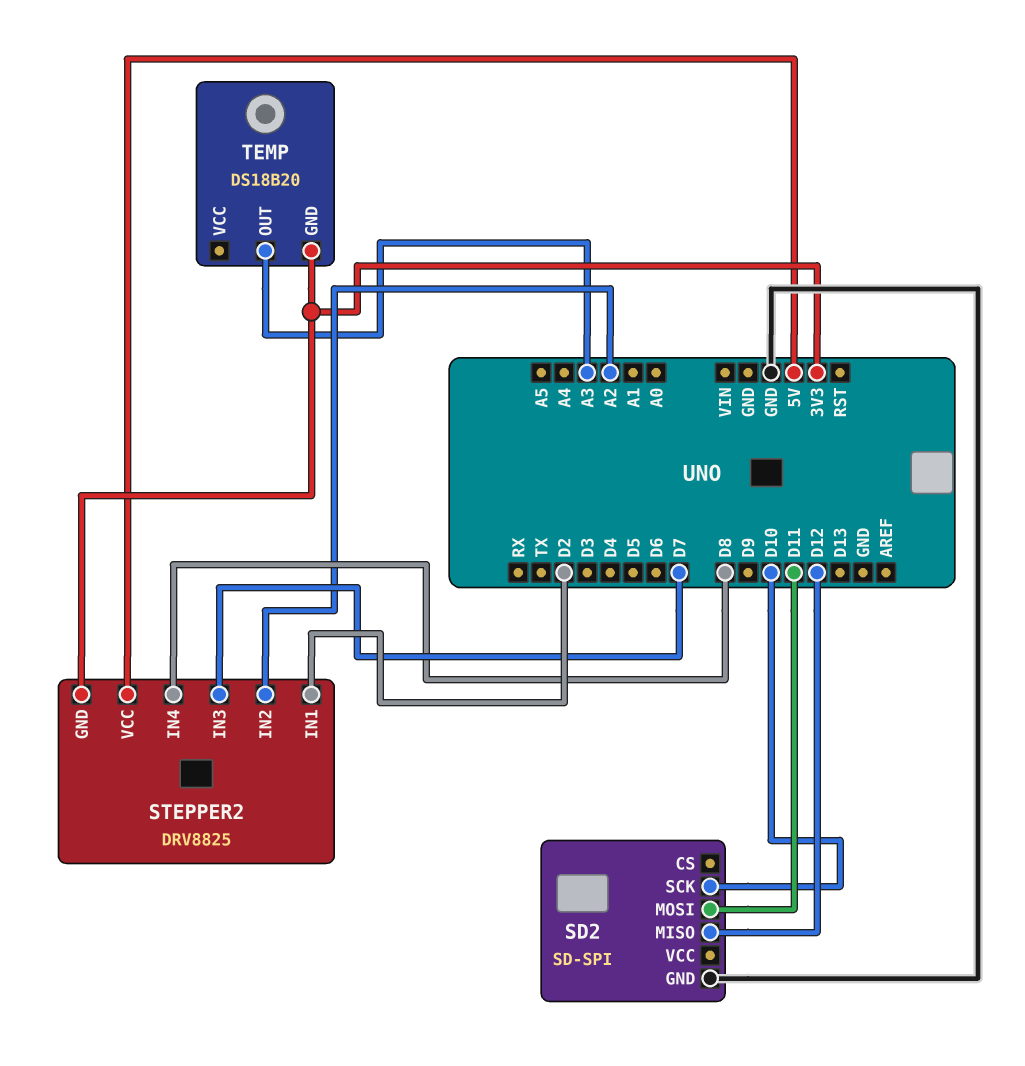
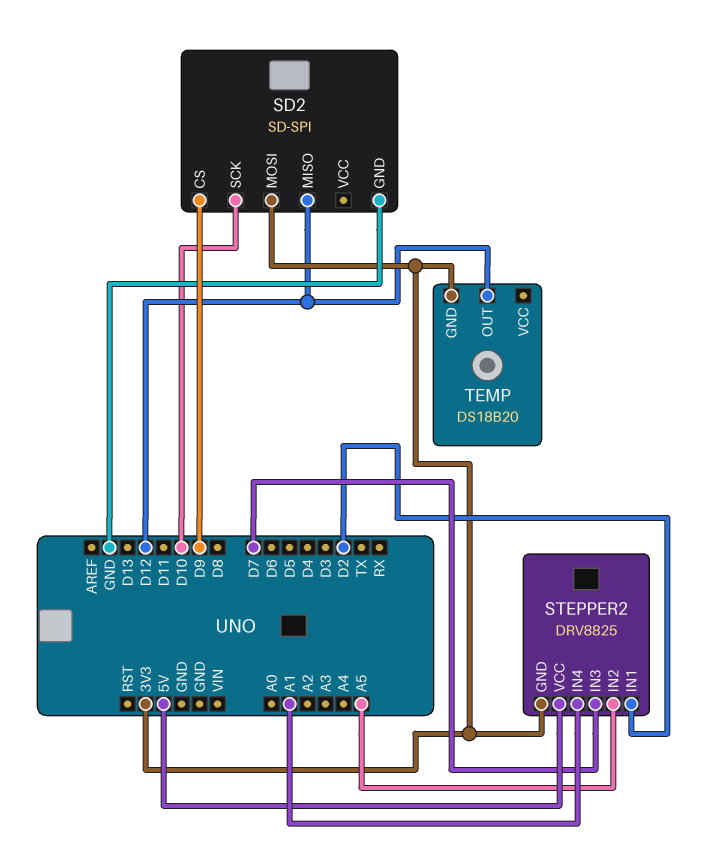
SD2 pin CS: none -> D9
SD2 pin MOSI: D11 -> 3V3
STEPPER2 pin IN2: A2 -> A5
STEPPER2 pin IN4: D8 -> A1
TEMP pin OUT: A3 -> D12

